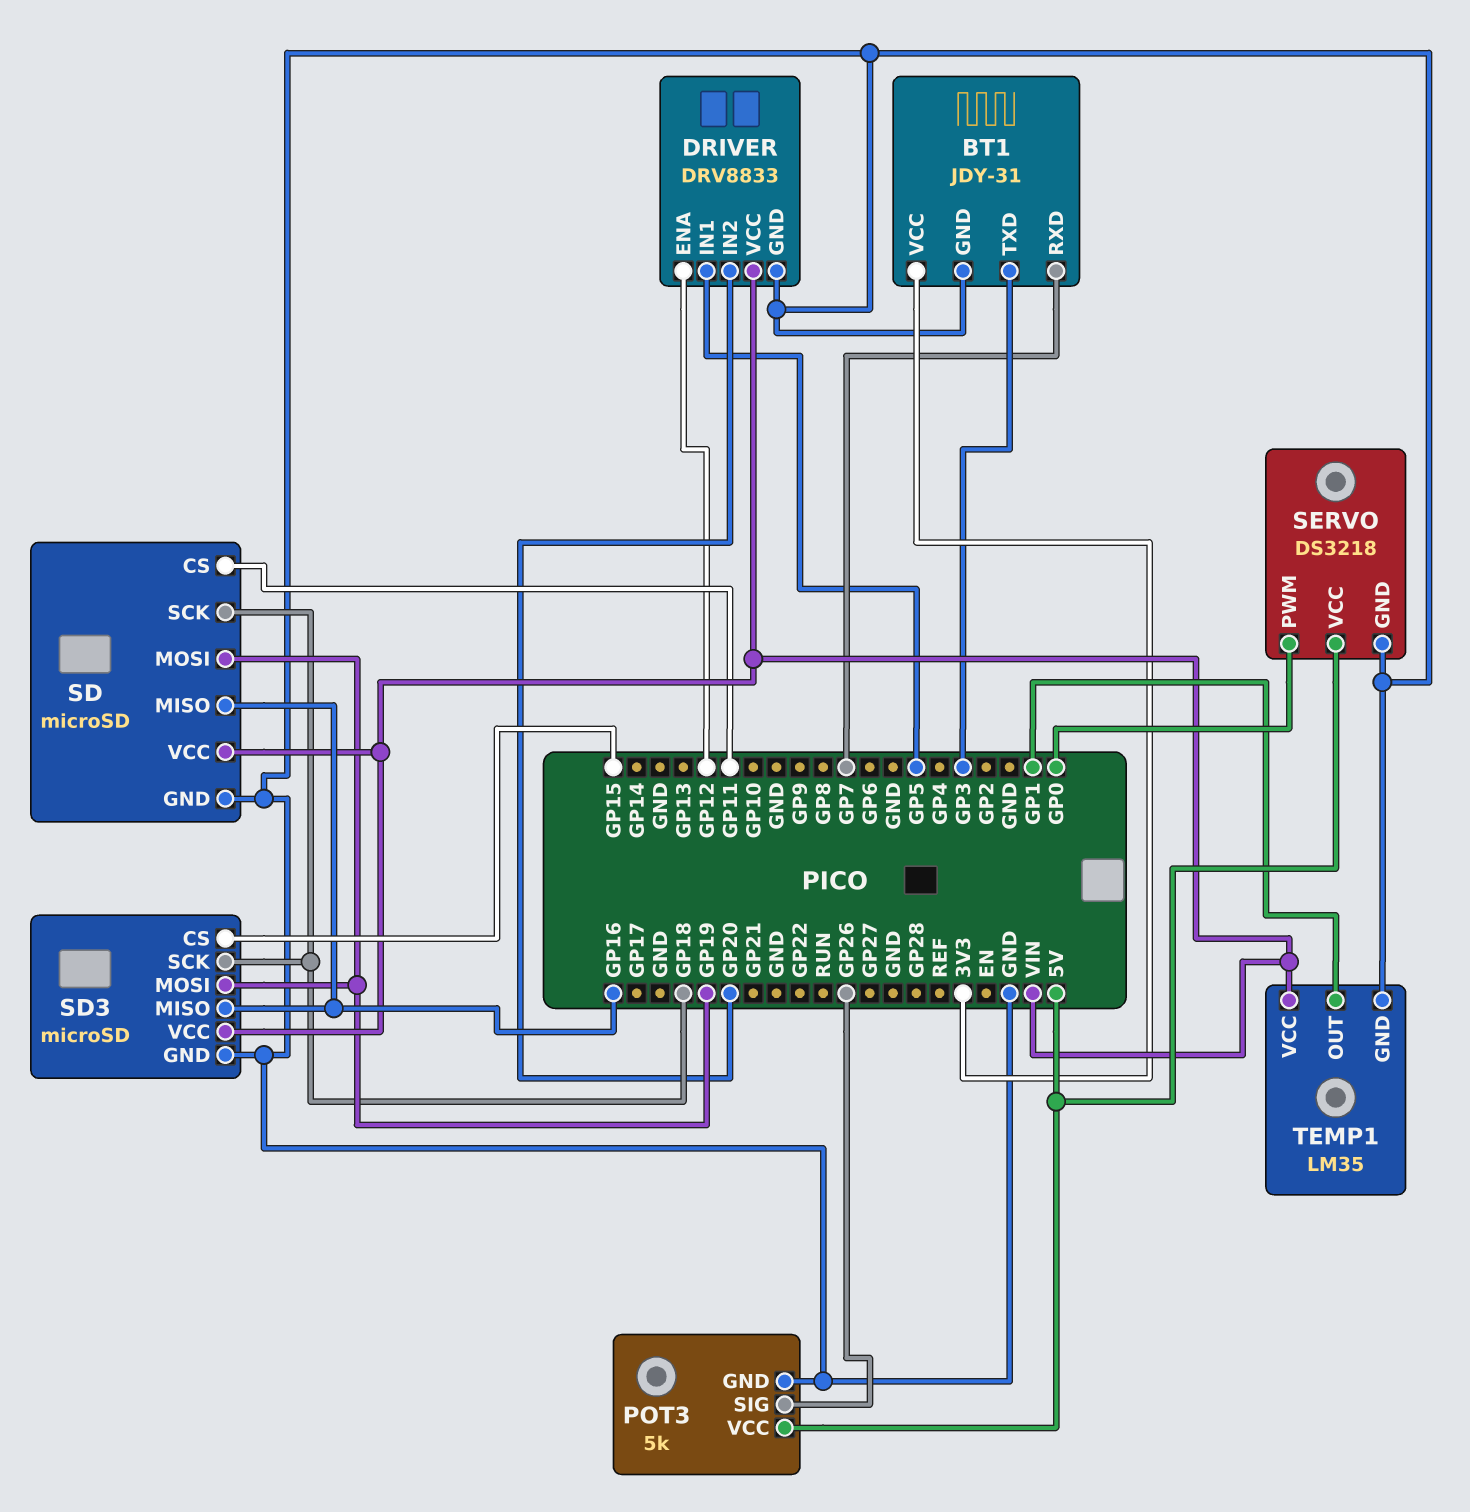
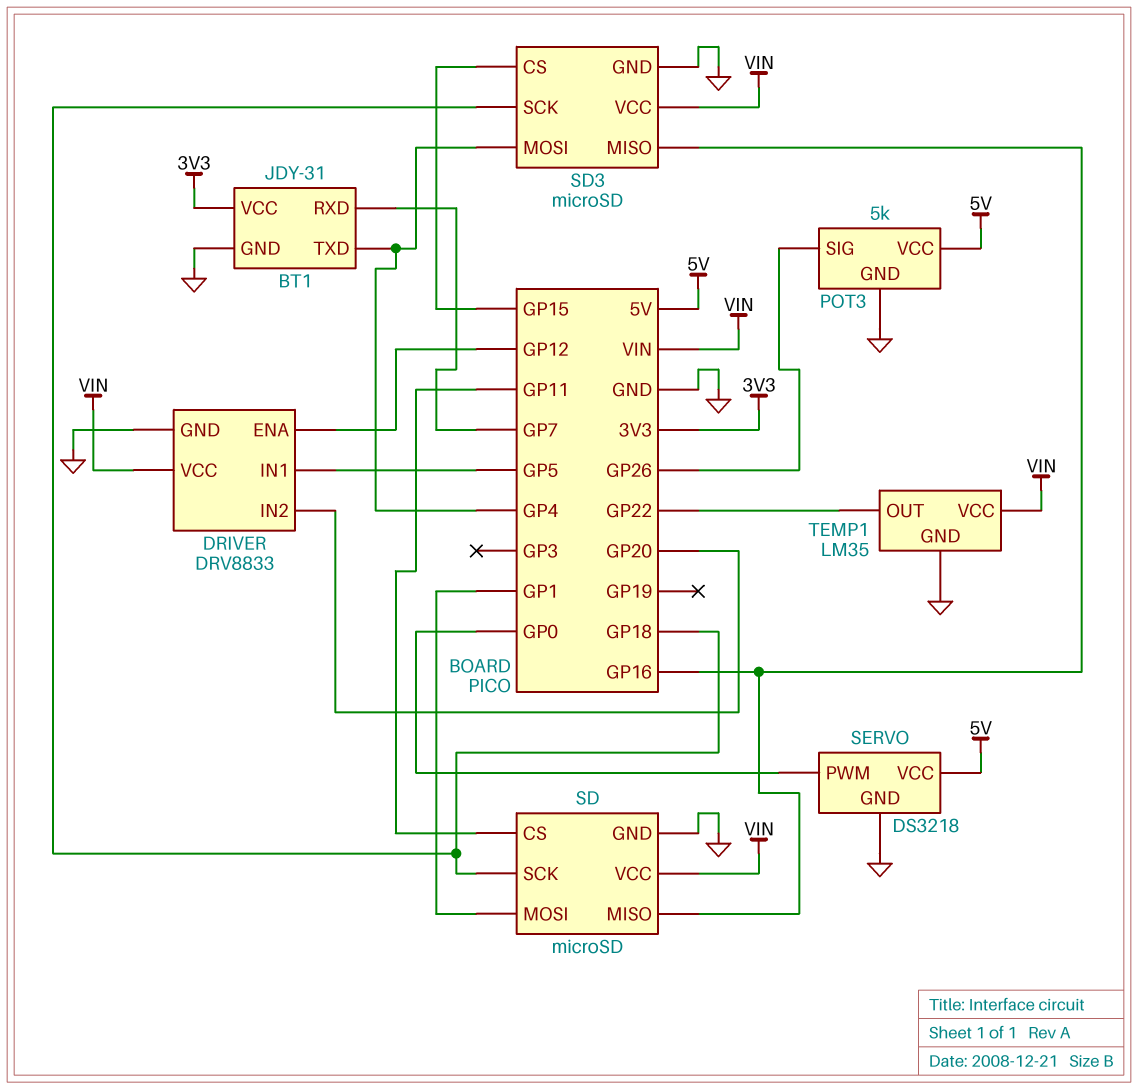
BT1 pin TXD: GP3 -> GP4
SD pin MOSI: GP19 -> GP1
SD3 pin MOSI: GP19 -> GP4
TEMP1 pin OUT: GP1 -> GP22

